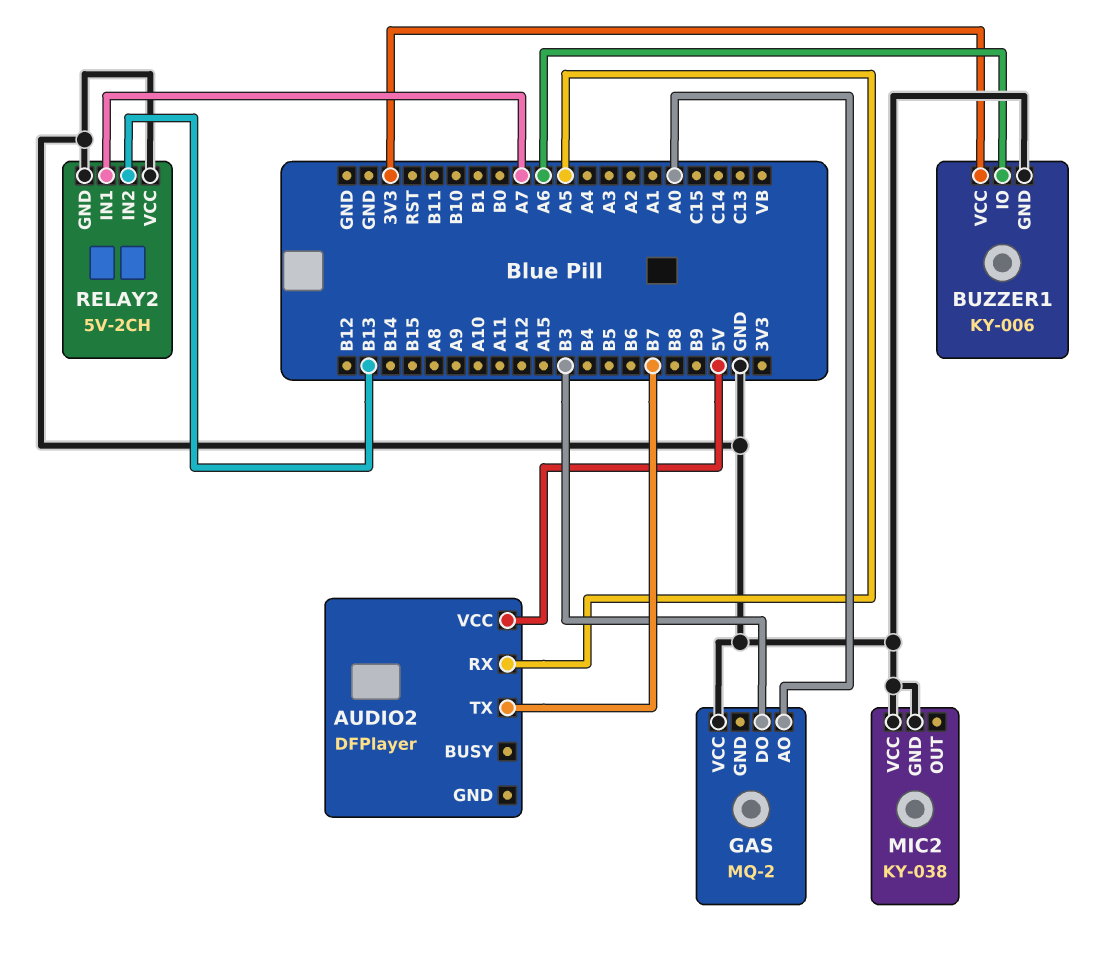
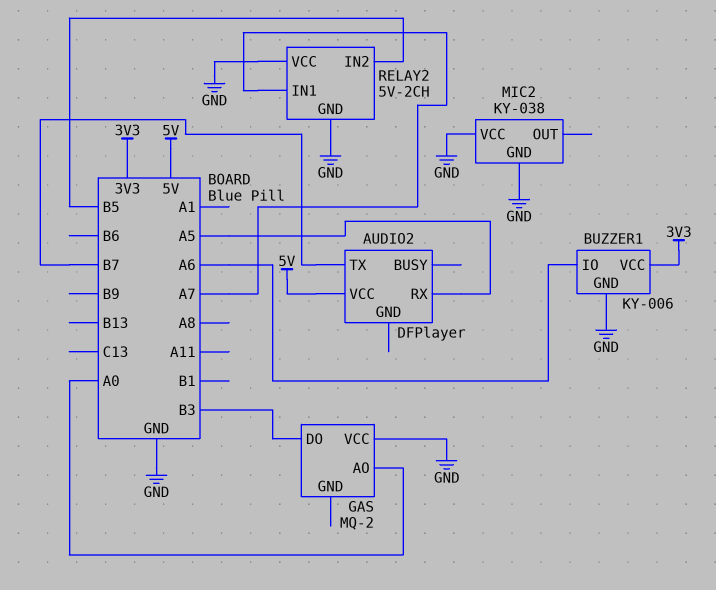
RELAY2 pin IN2: B13 -> B5

